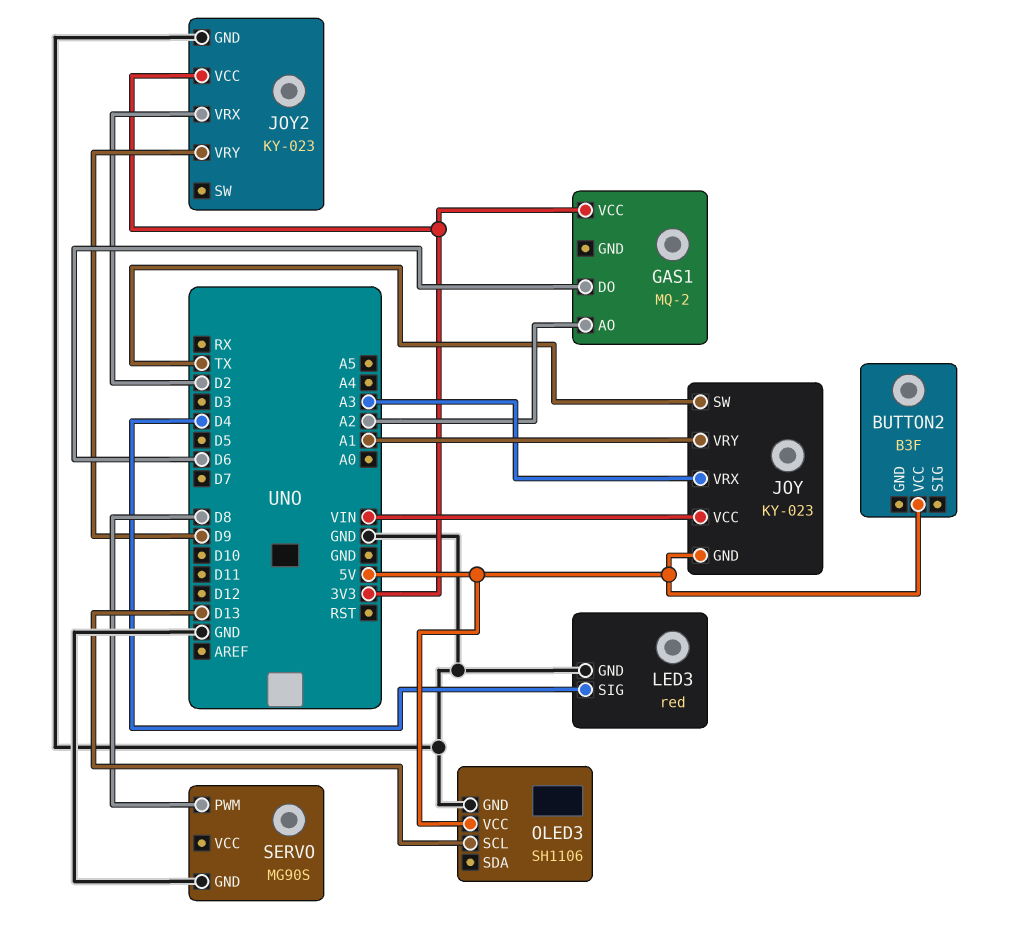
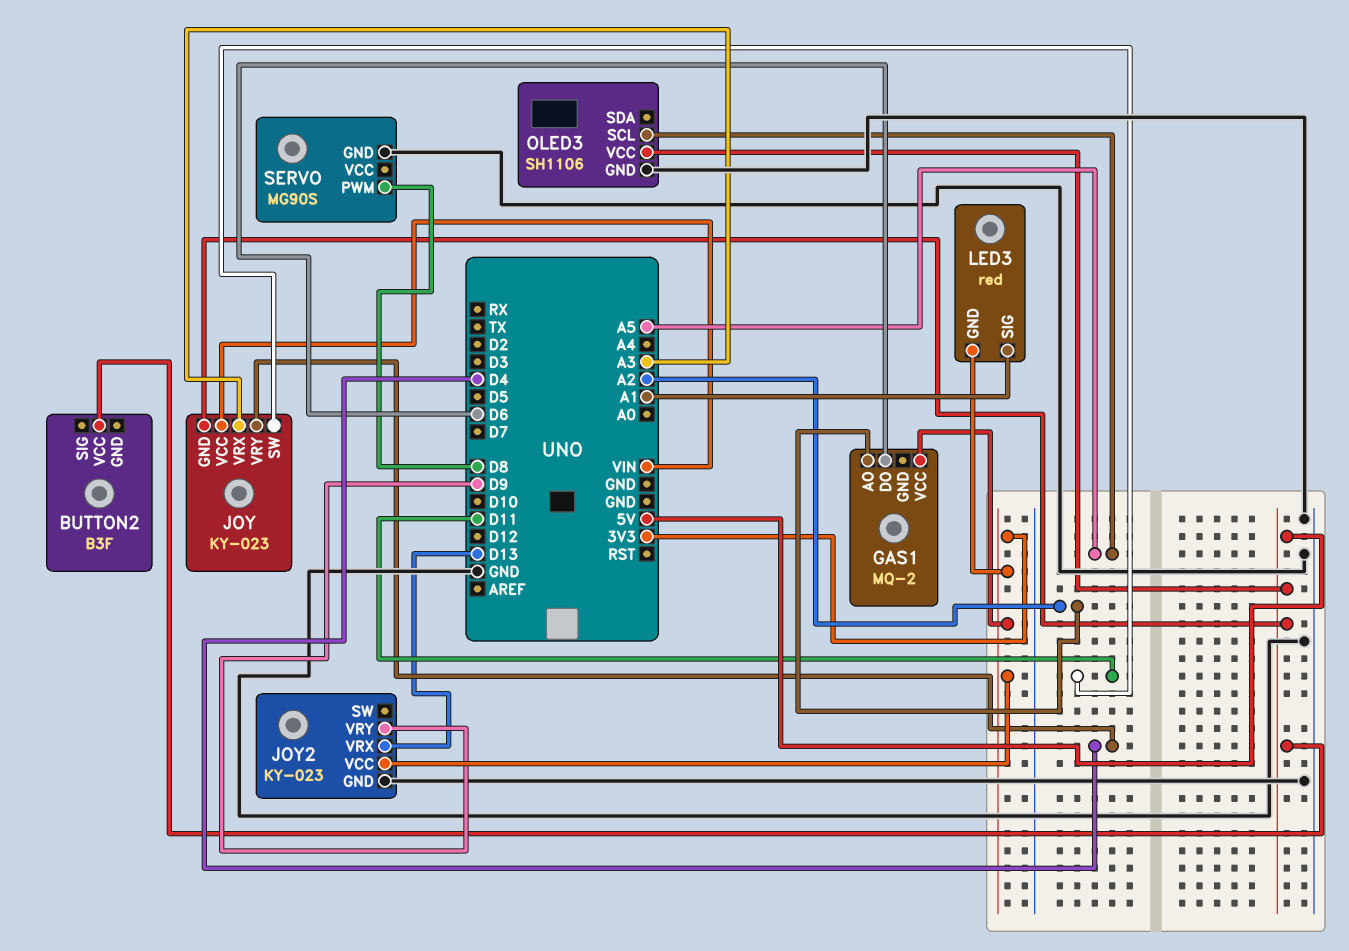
JOY pin SW: TX -> D11
JOY pin VRY: A1 -> D4
JOY2 pin VRX: D2 -> D13
LED3 pin GND: GND -> 3V3
LED3 pin SIG: D4 -> A1
OLED3 pin SCL: D13 -> A5

